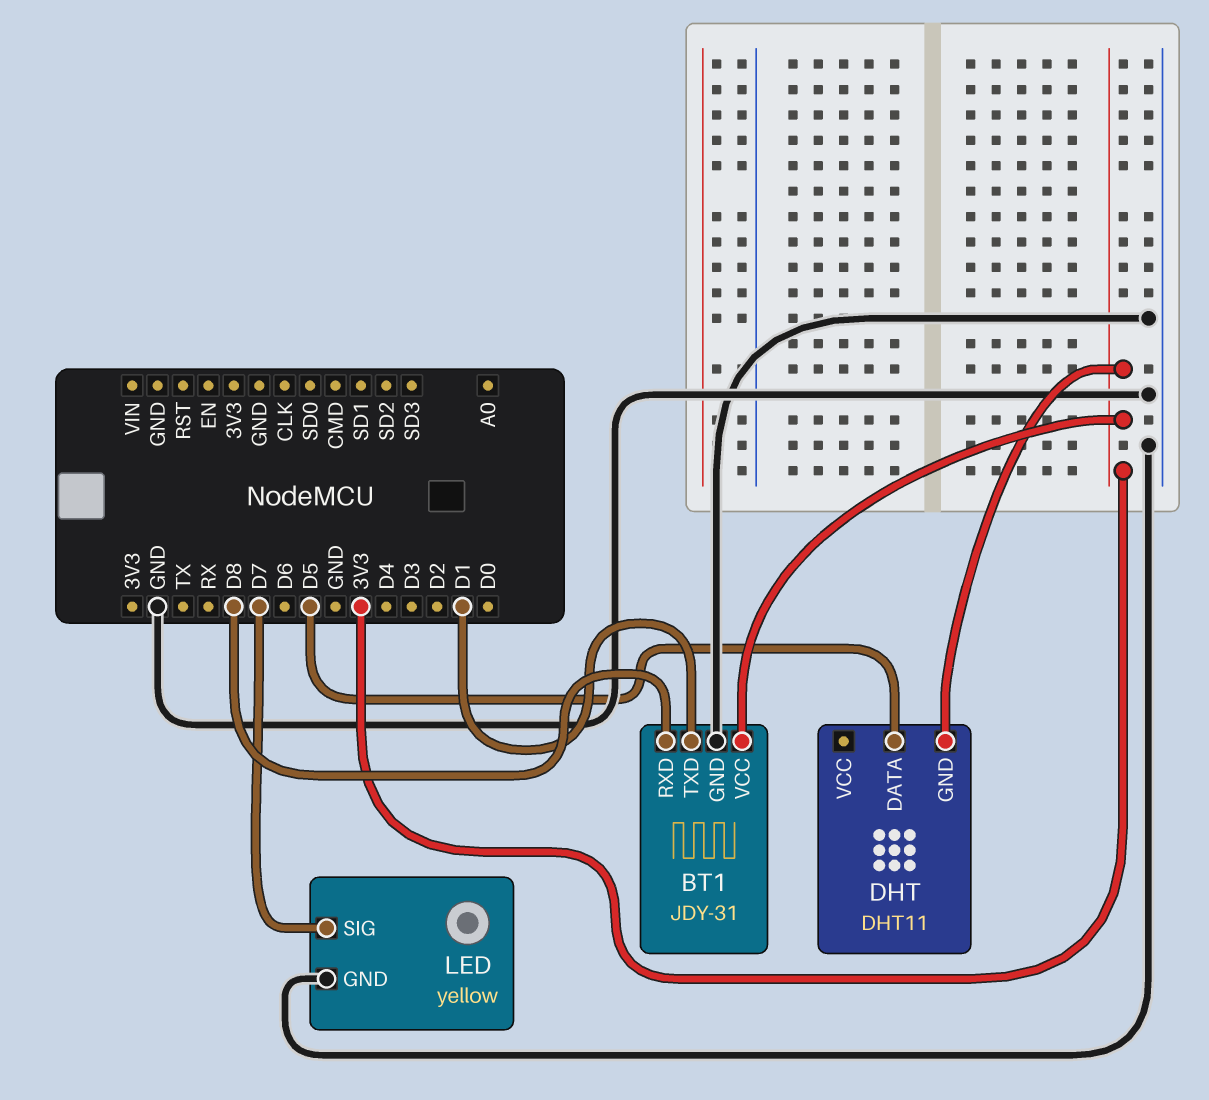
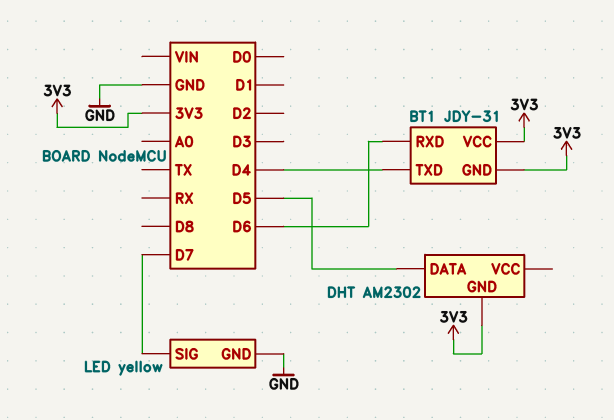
BT1 pin GND: GND -> 3V3
BT1 pin RXD: D8 -> D6
BT1 pin TXD: D1 -> D4
DHT: DHT11 -> AM2302

